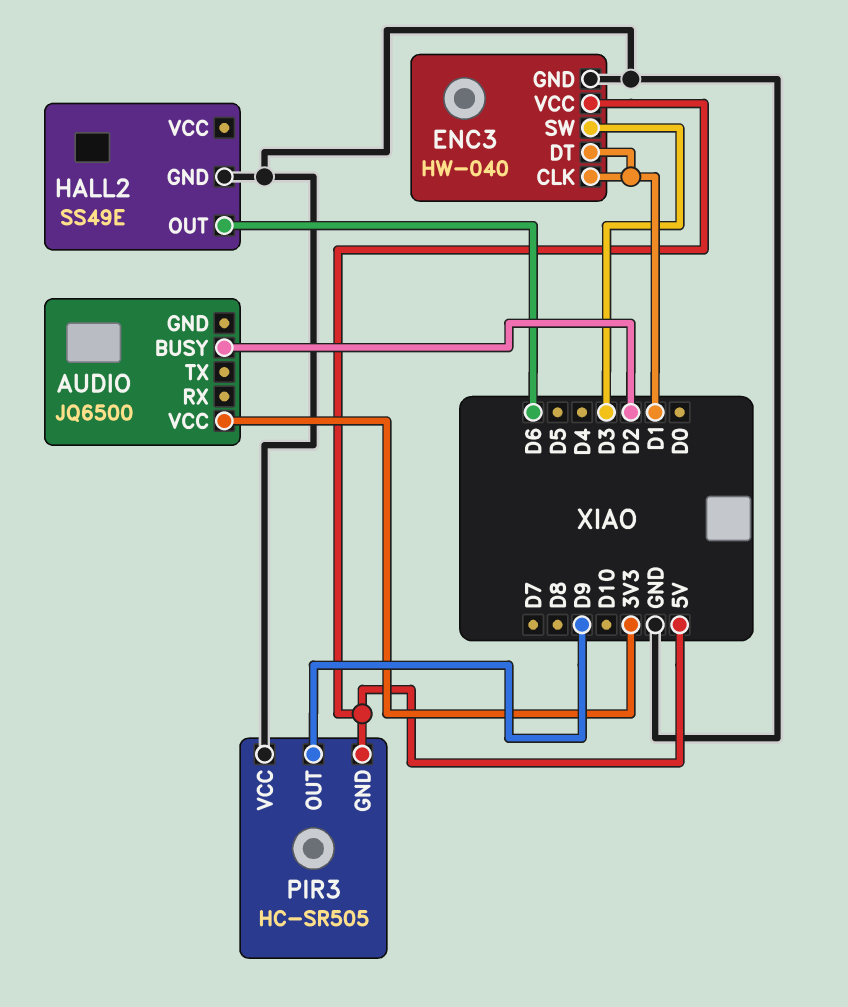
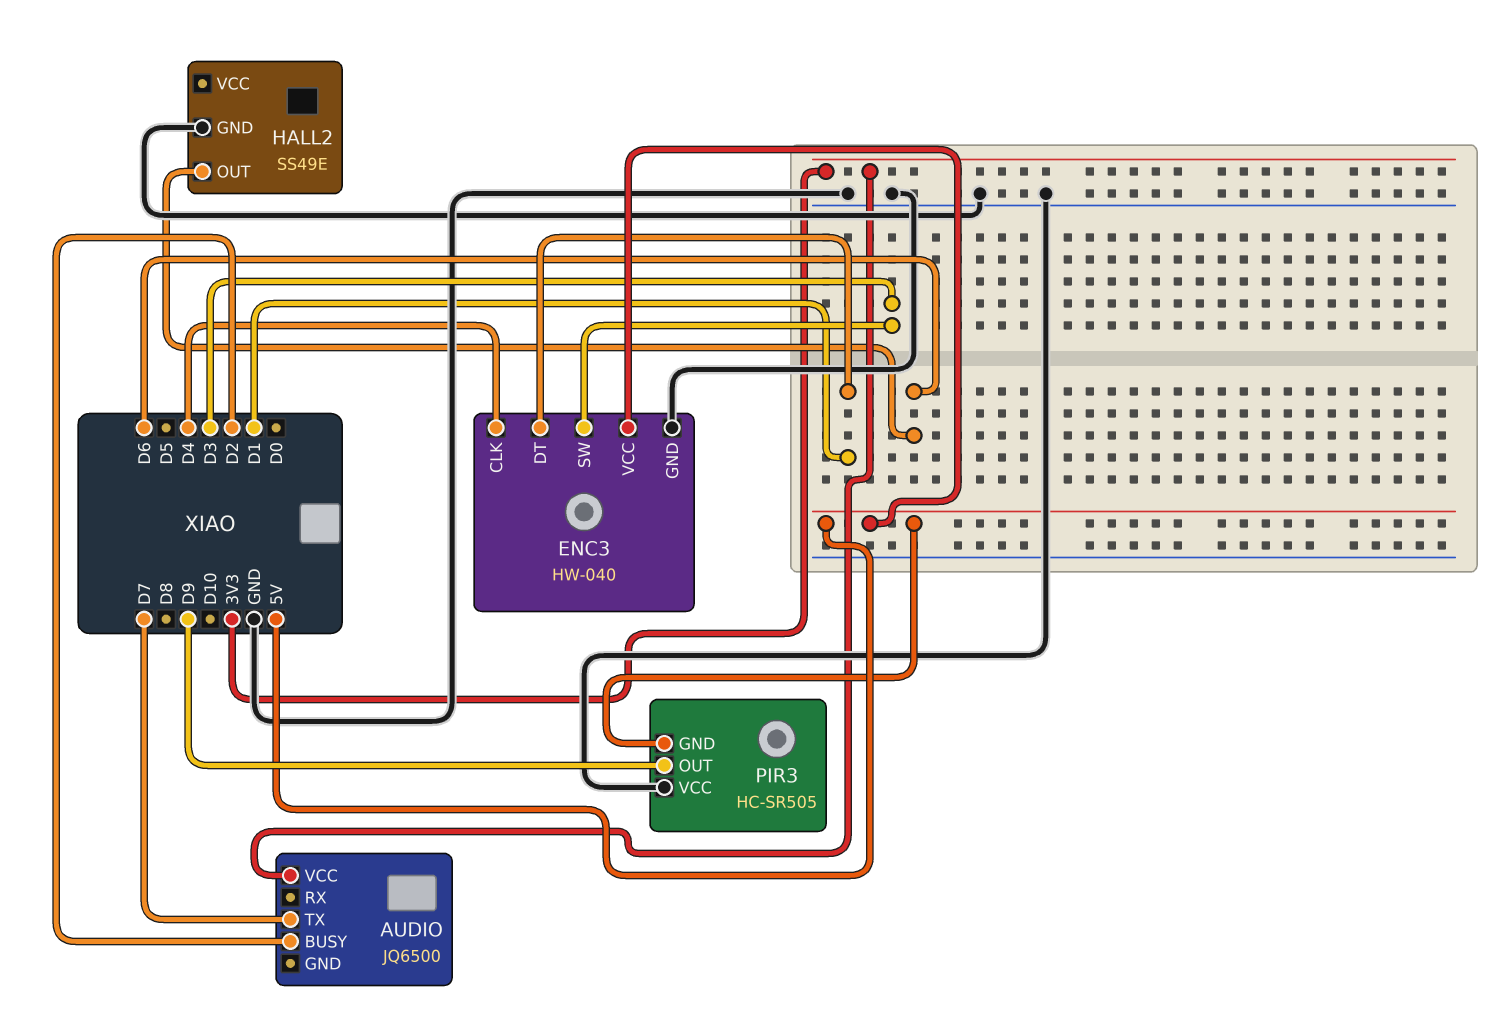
AUDIO pin TX: none -> D7
ENC3 pin CLK: D1 -> D4

